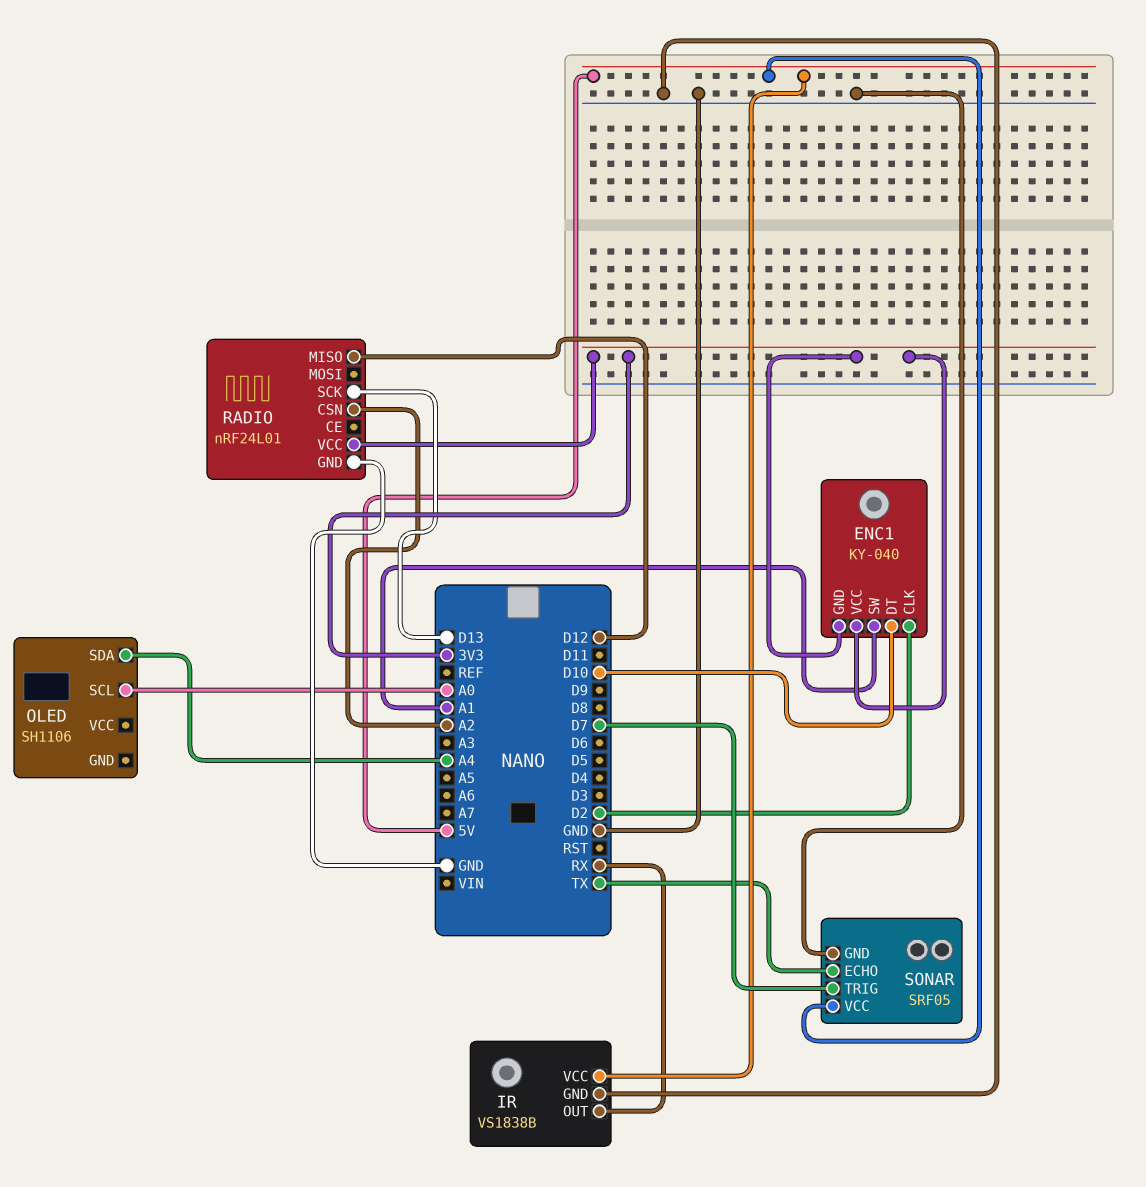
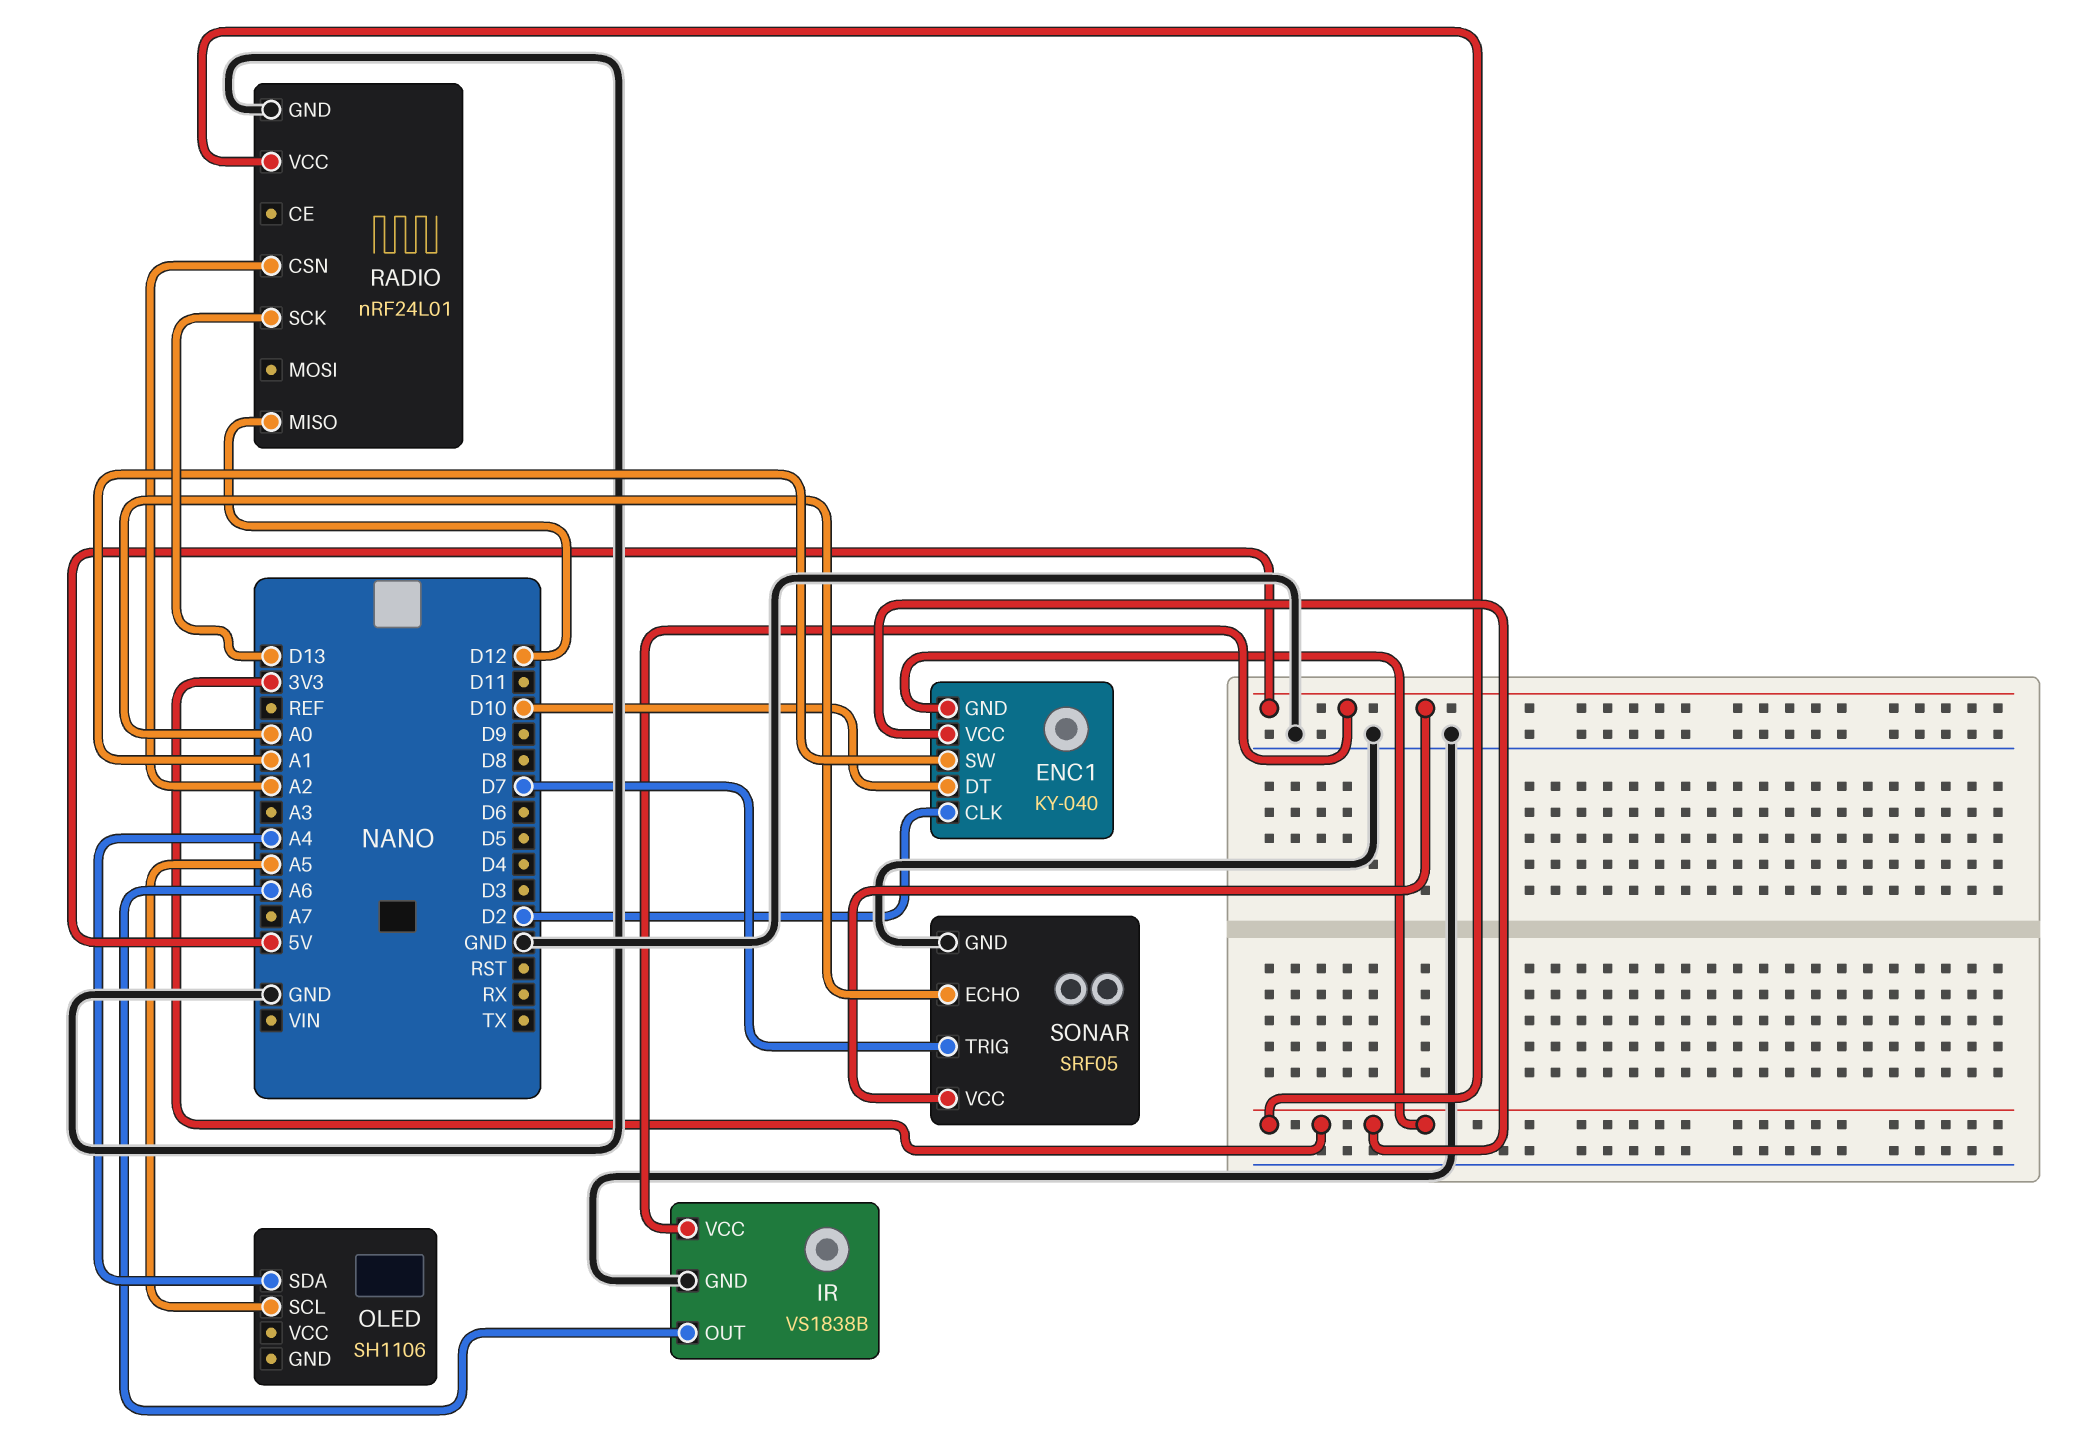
IR pin OUT: RX -> A6
OLED pin SCL: A0 -> A5
SONAR pin ECHO: TX -> A0

